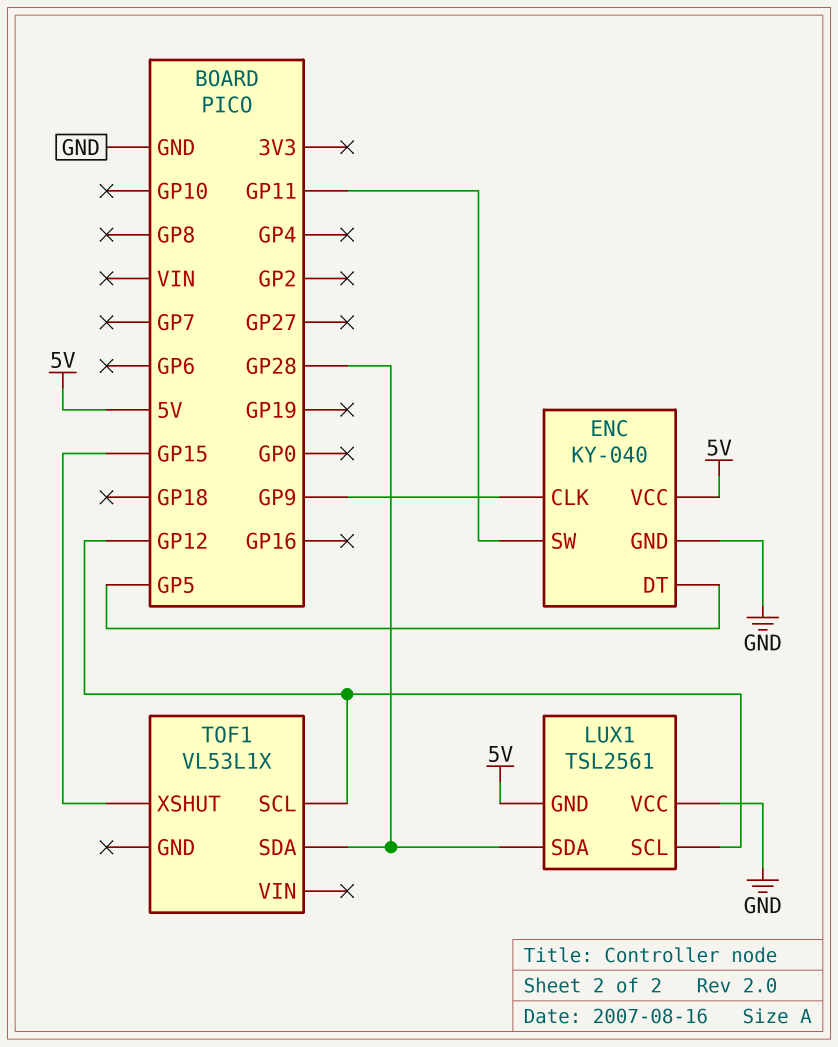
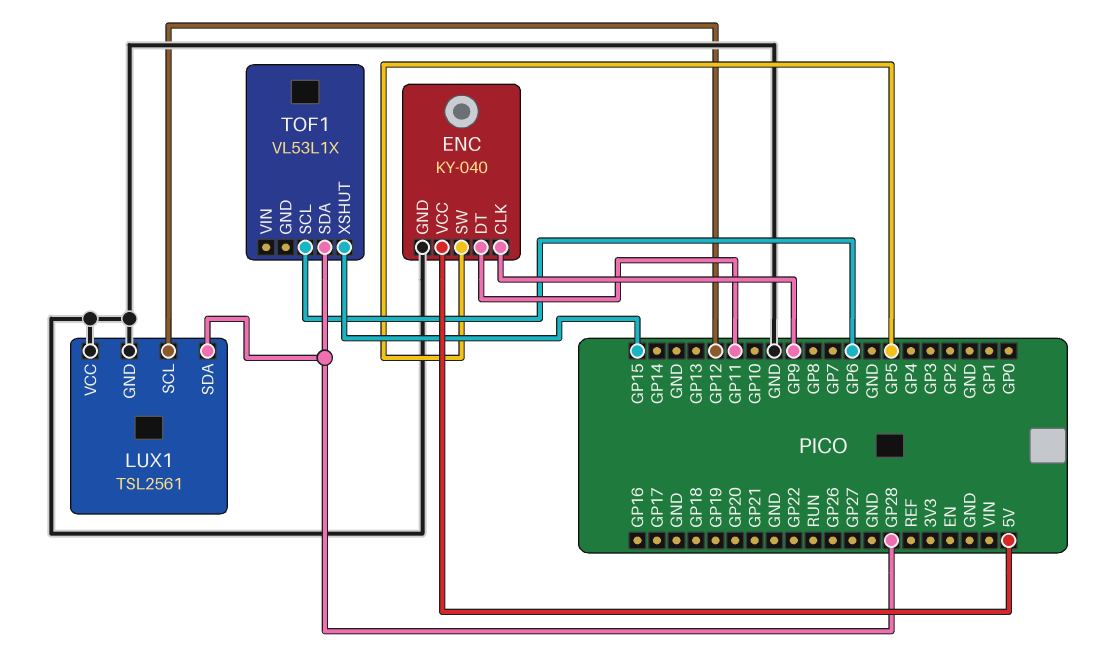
ENC pin DT: GP5 -> GP11
ENC pin SW: GP11 -> GP5
LUX1 pin GND: 5V -> GND
TOF1 pin SCL: GP12 -> GP6

